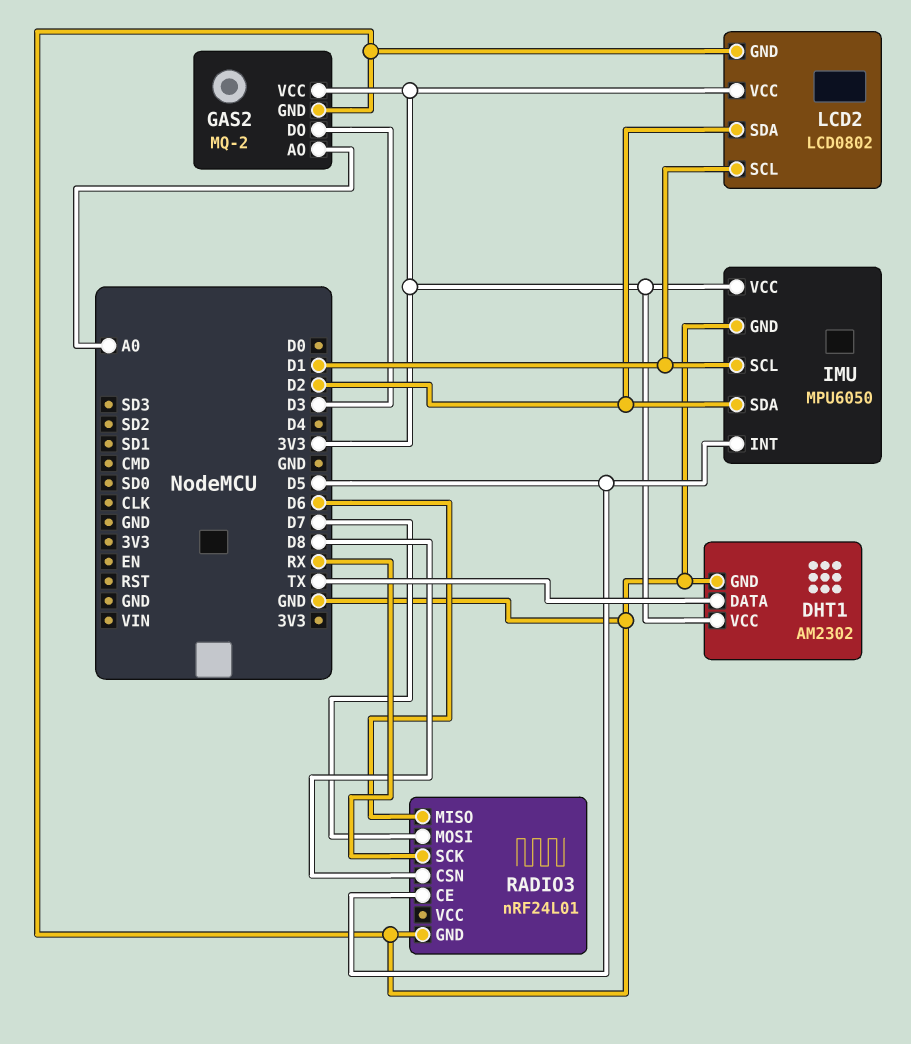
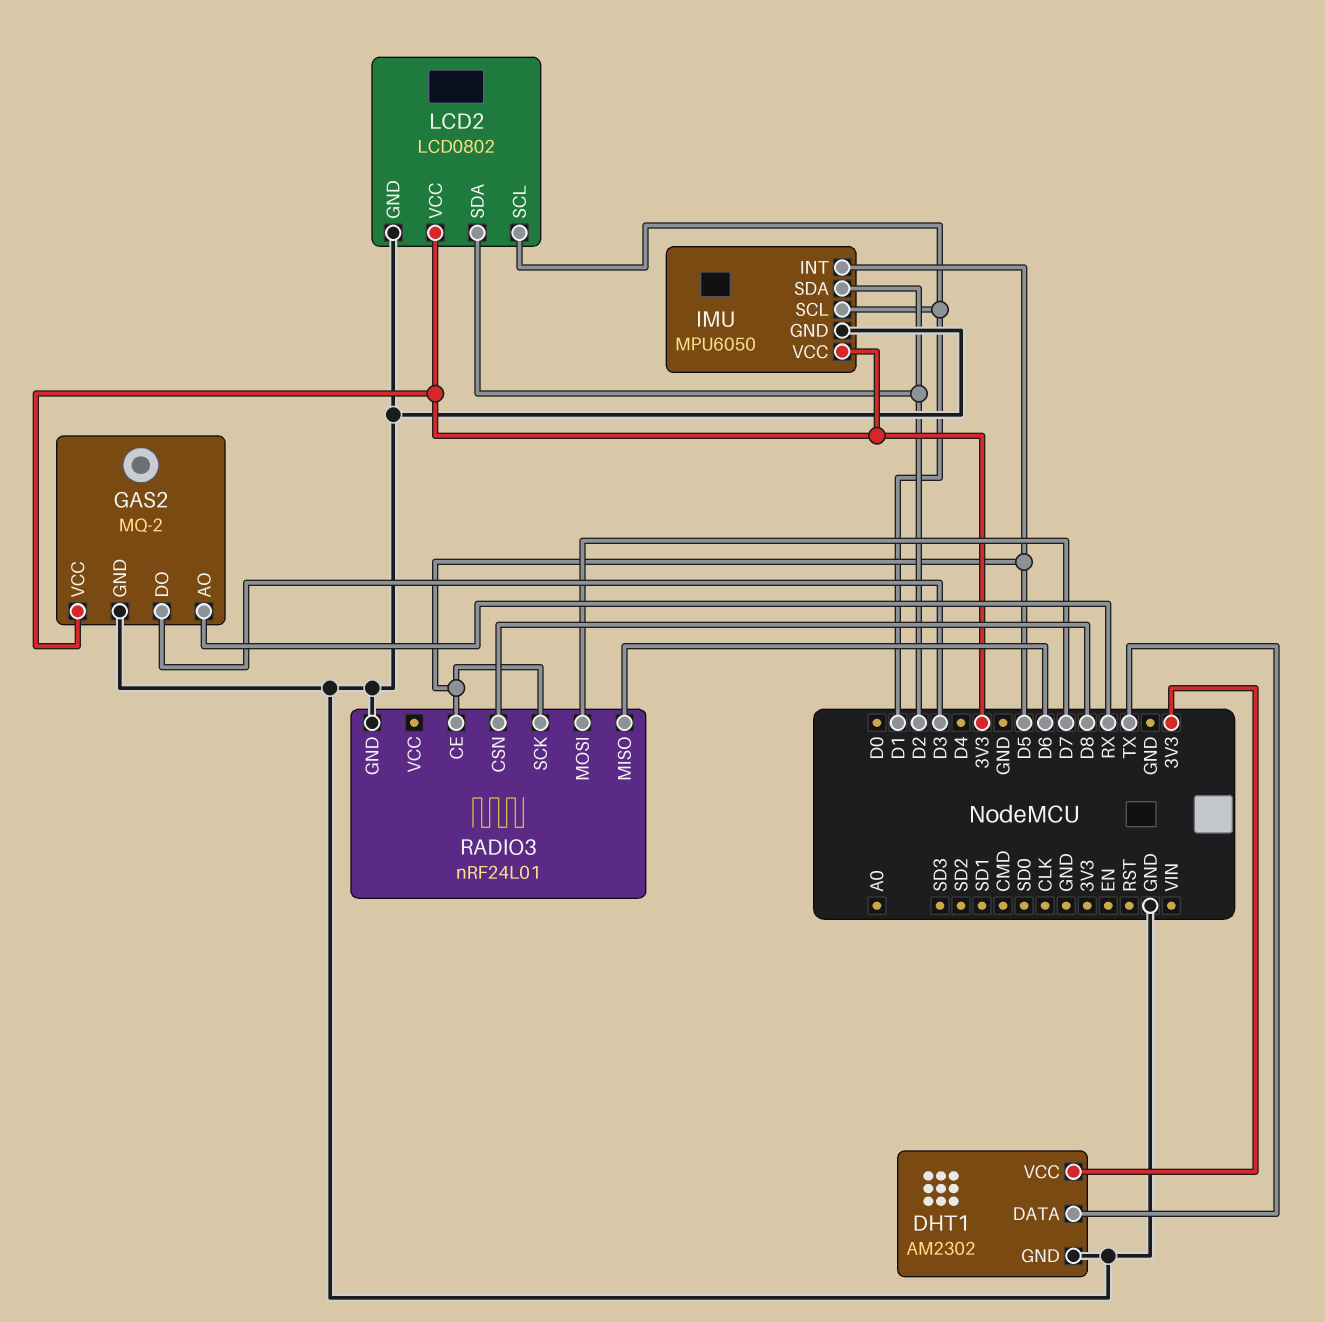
GAS2 pin AO: A0 -> RX
RADIO3 pin SCK: RX -> D5

